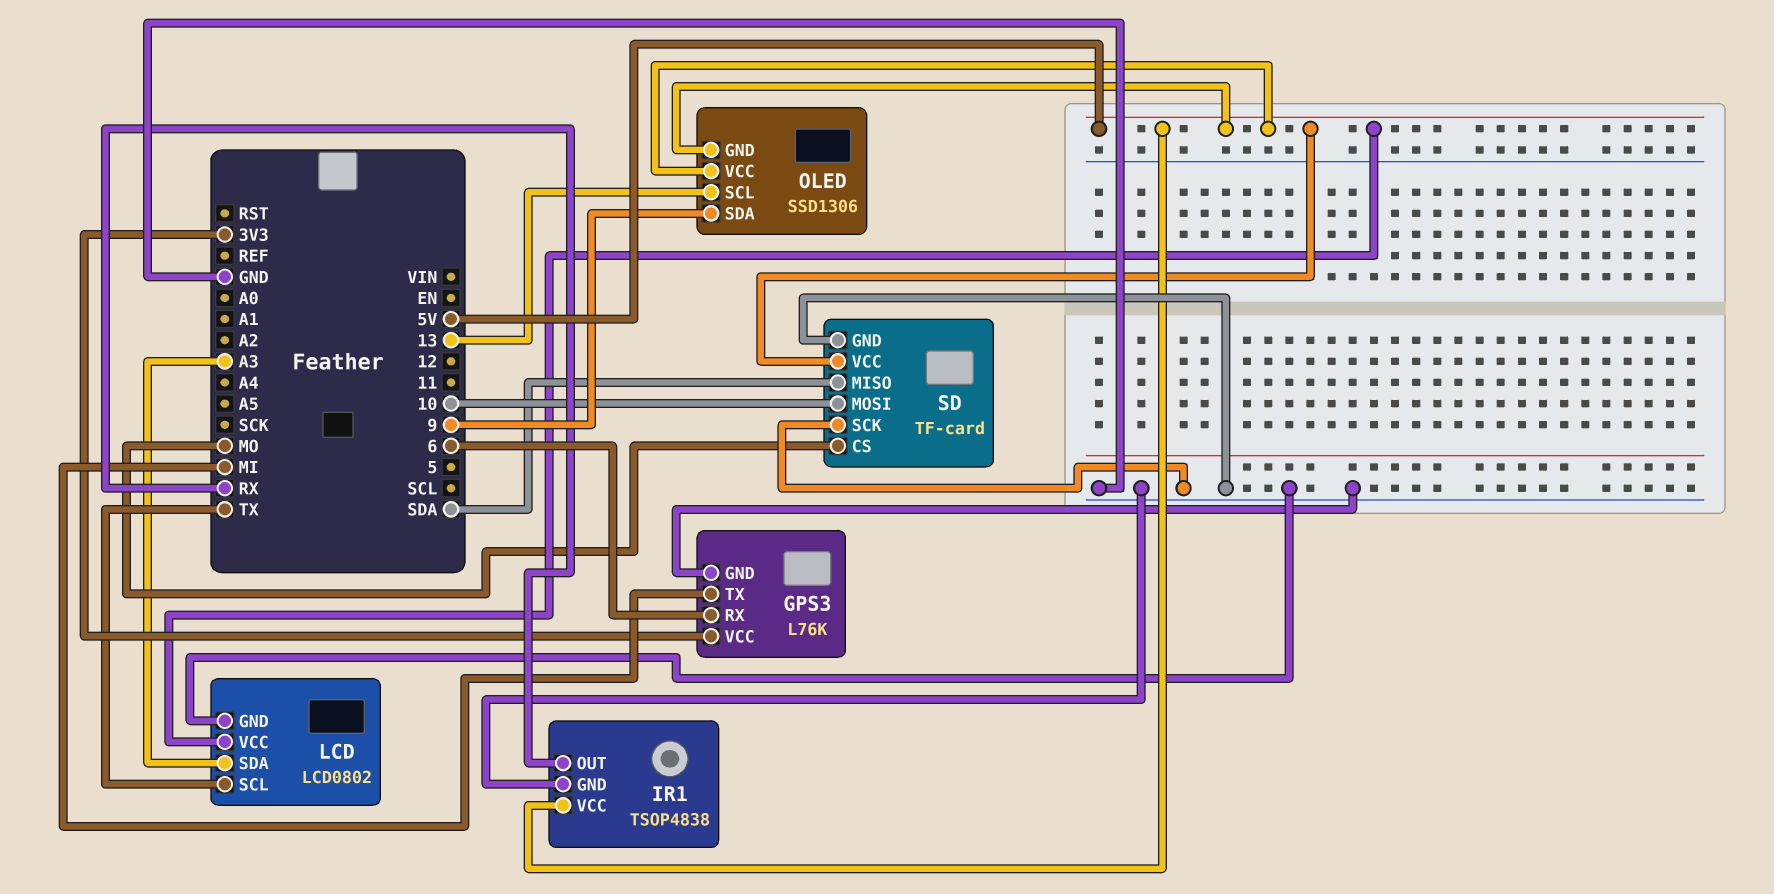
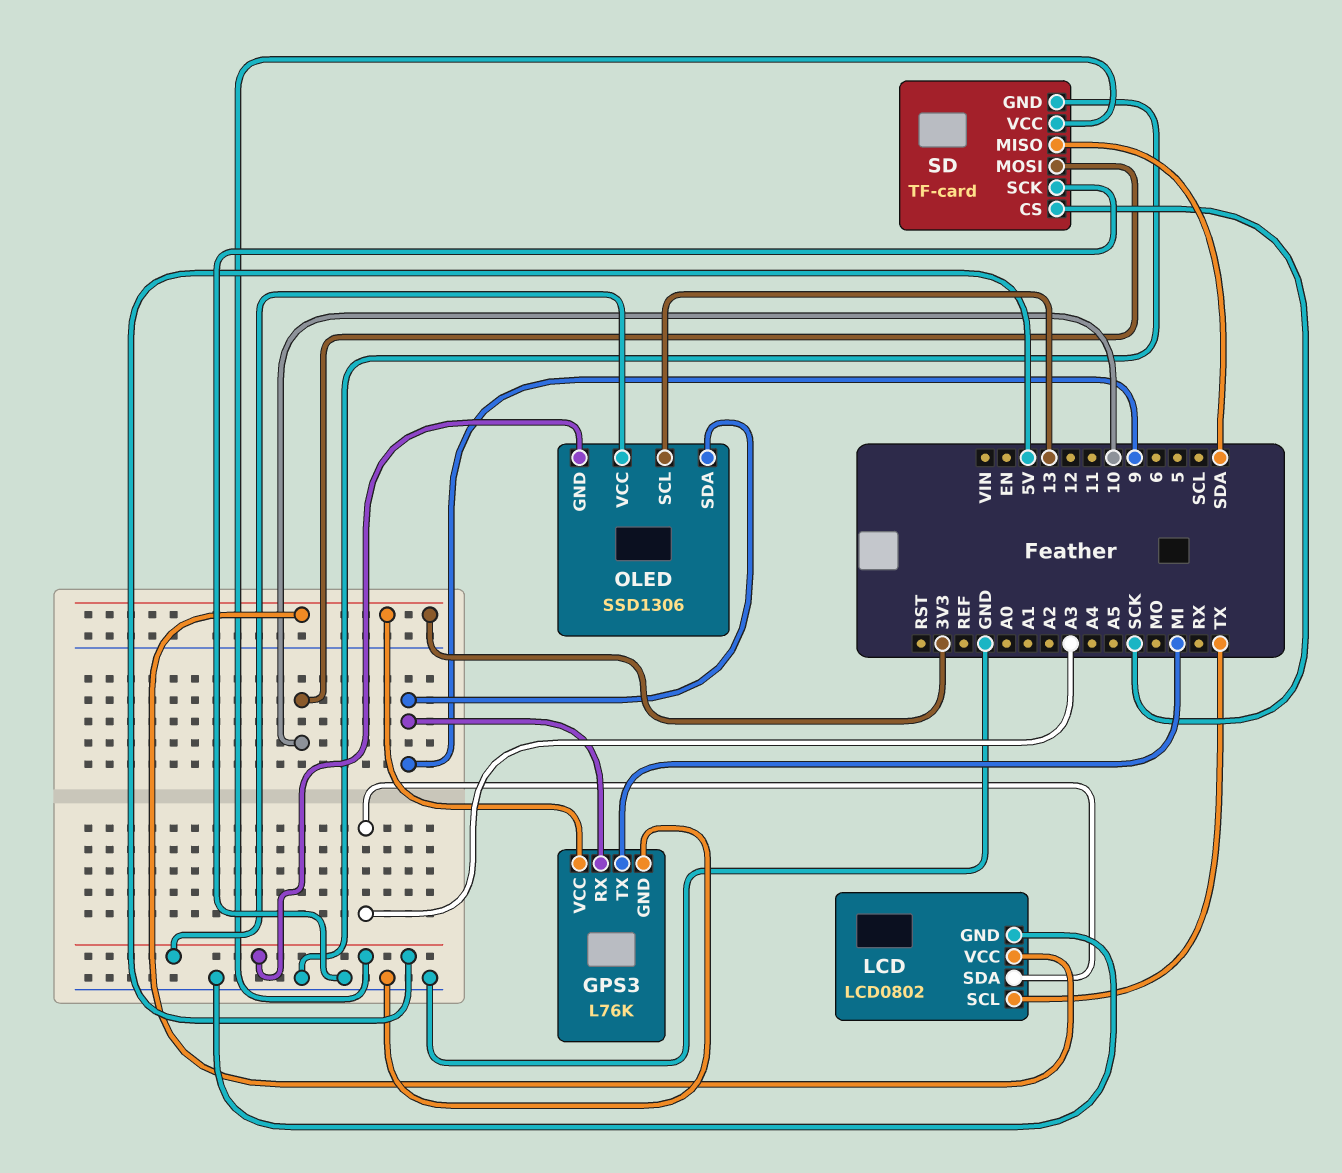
GPS3 pin RX: 6 -> 9
IR1: TSOP4838 -> none
IR1 pin GND: GND -> none
IR1 pin OUT: RX -> none
IR1 pin VCC: 5V -> none
LCD pin VCC: 5V -> 3V3
SD pin CS: MO -> SCK

